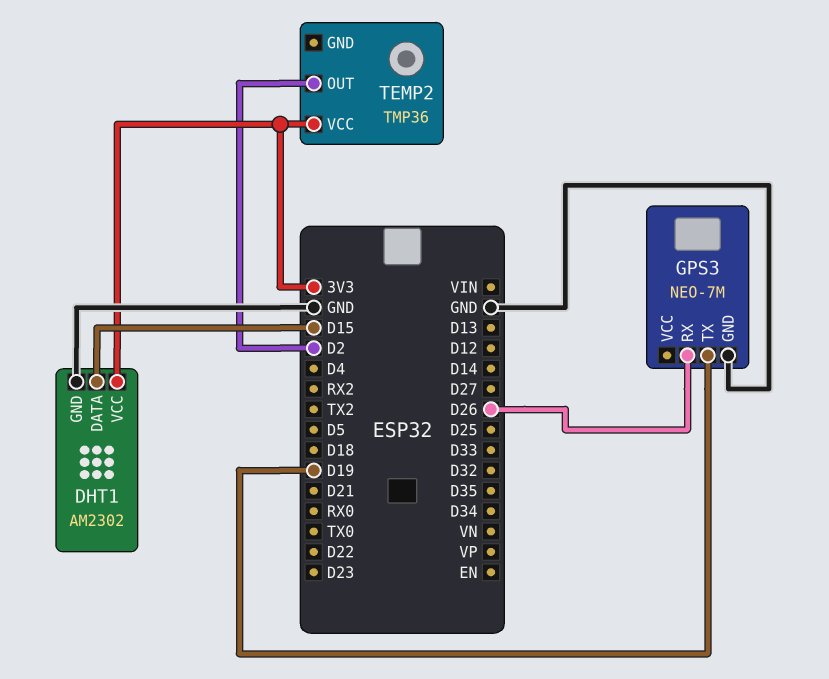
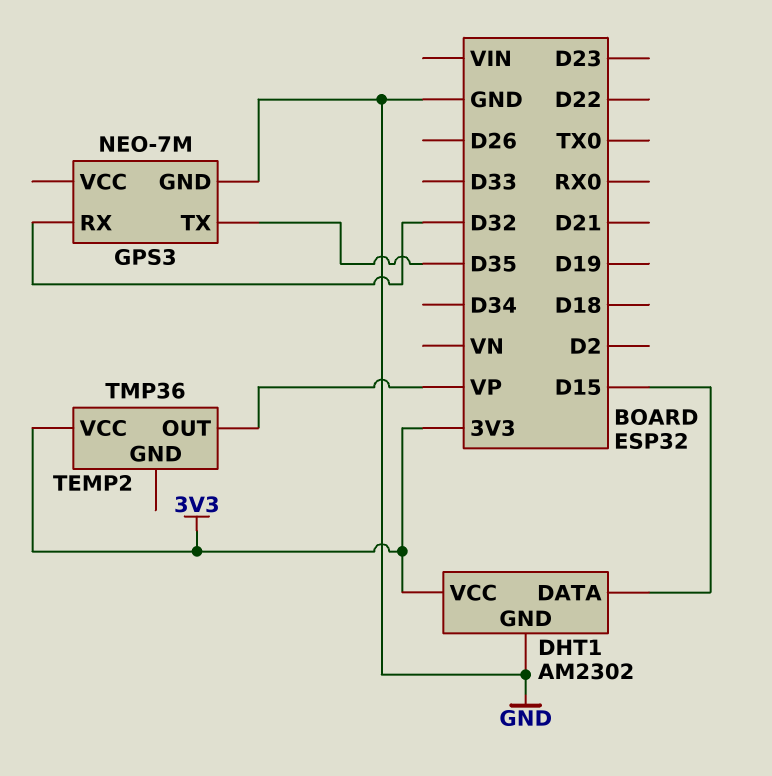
GPS3 pin RX: D26 -> D32
GPS3 pin TX: D19 -> D35
TEMP2 pin OUT: D2 -> VP

